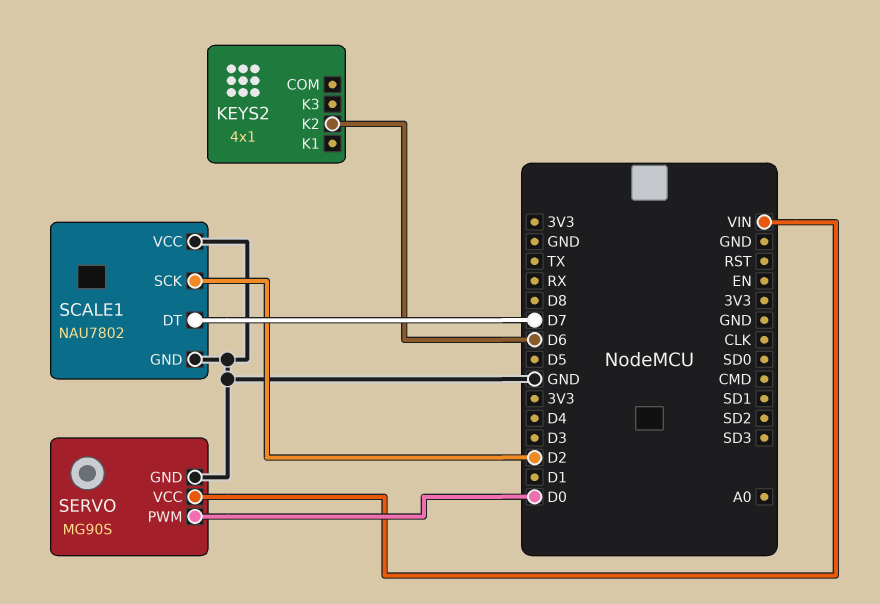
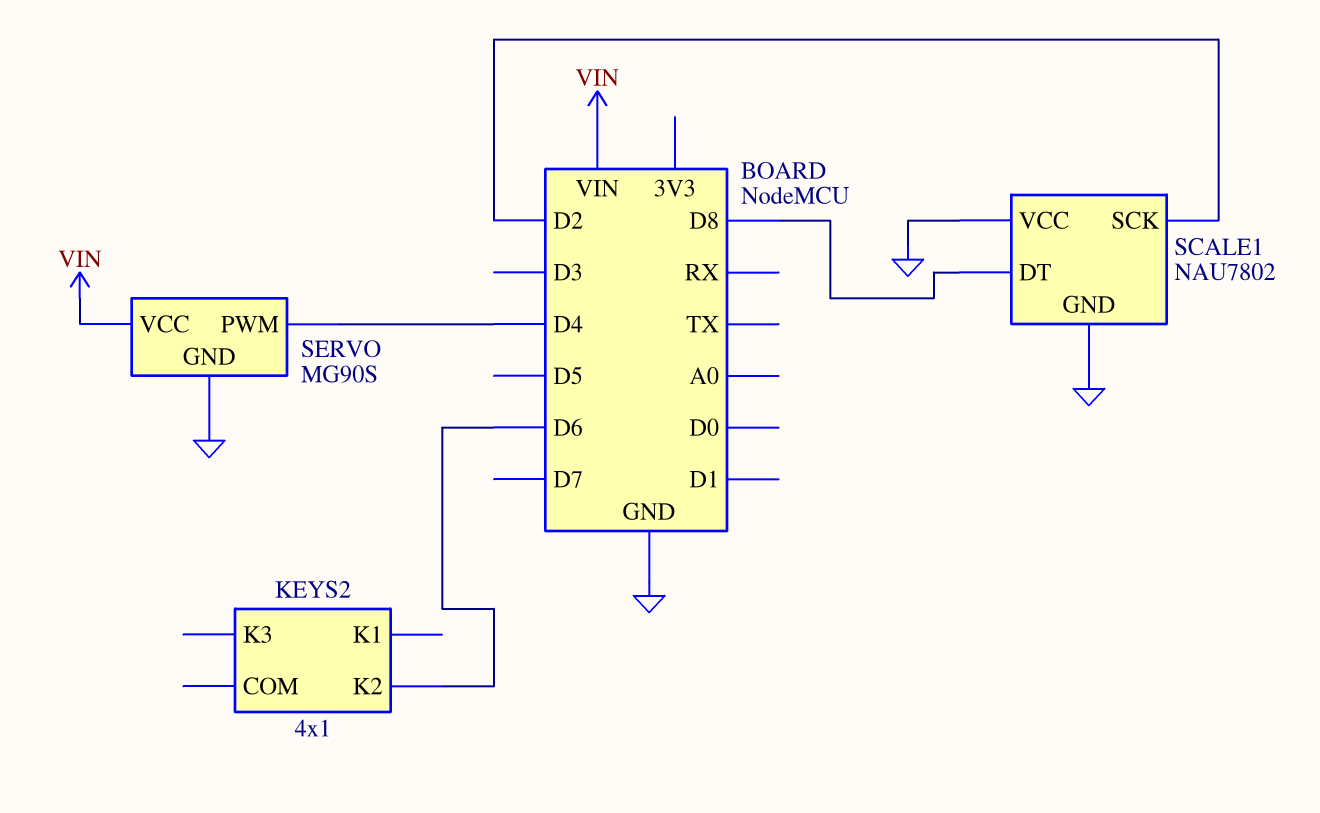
SCALE1 pin DT: D7 -> D8
SERVO pin PWM: D0 -> D4

